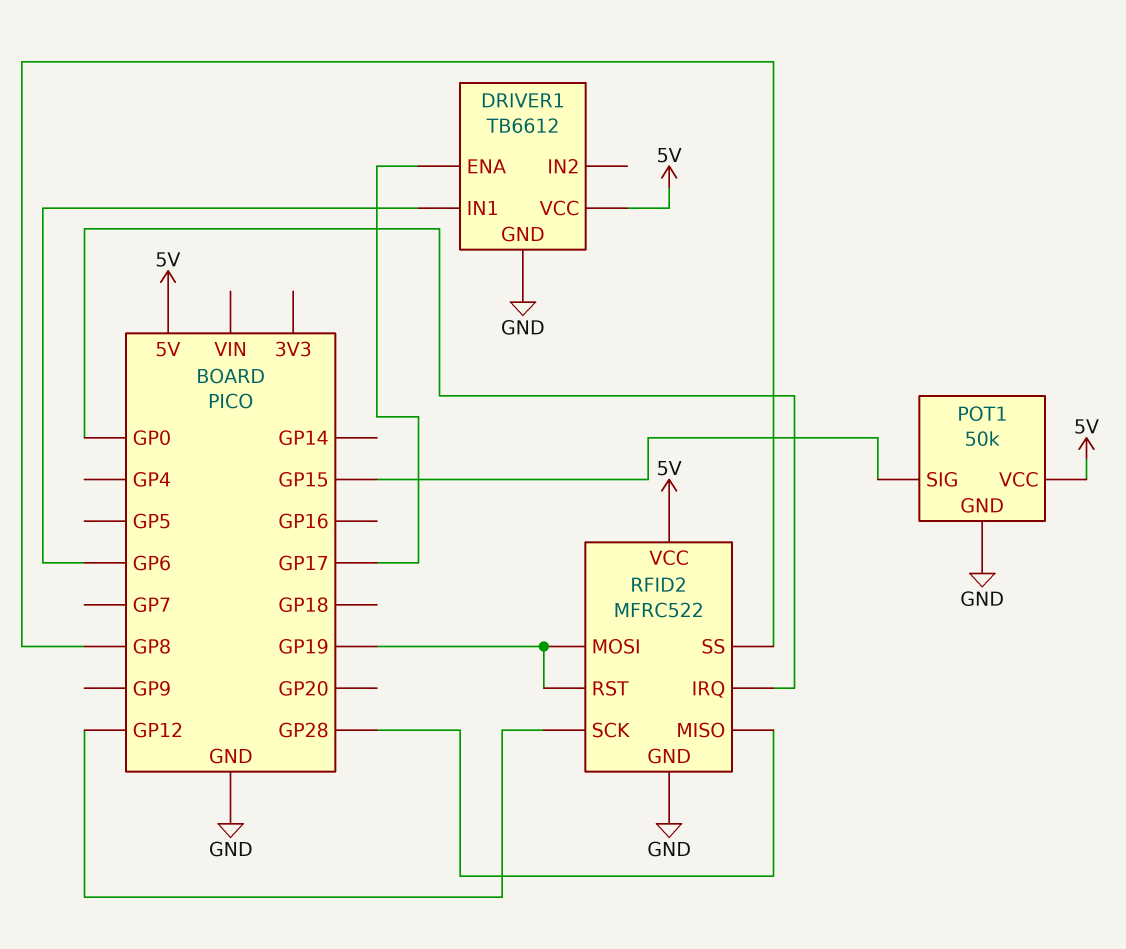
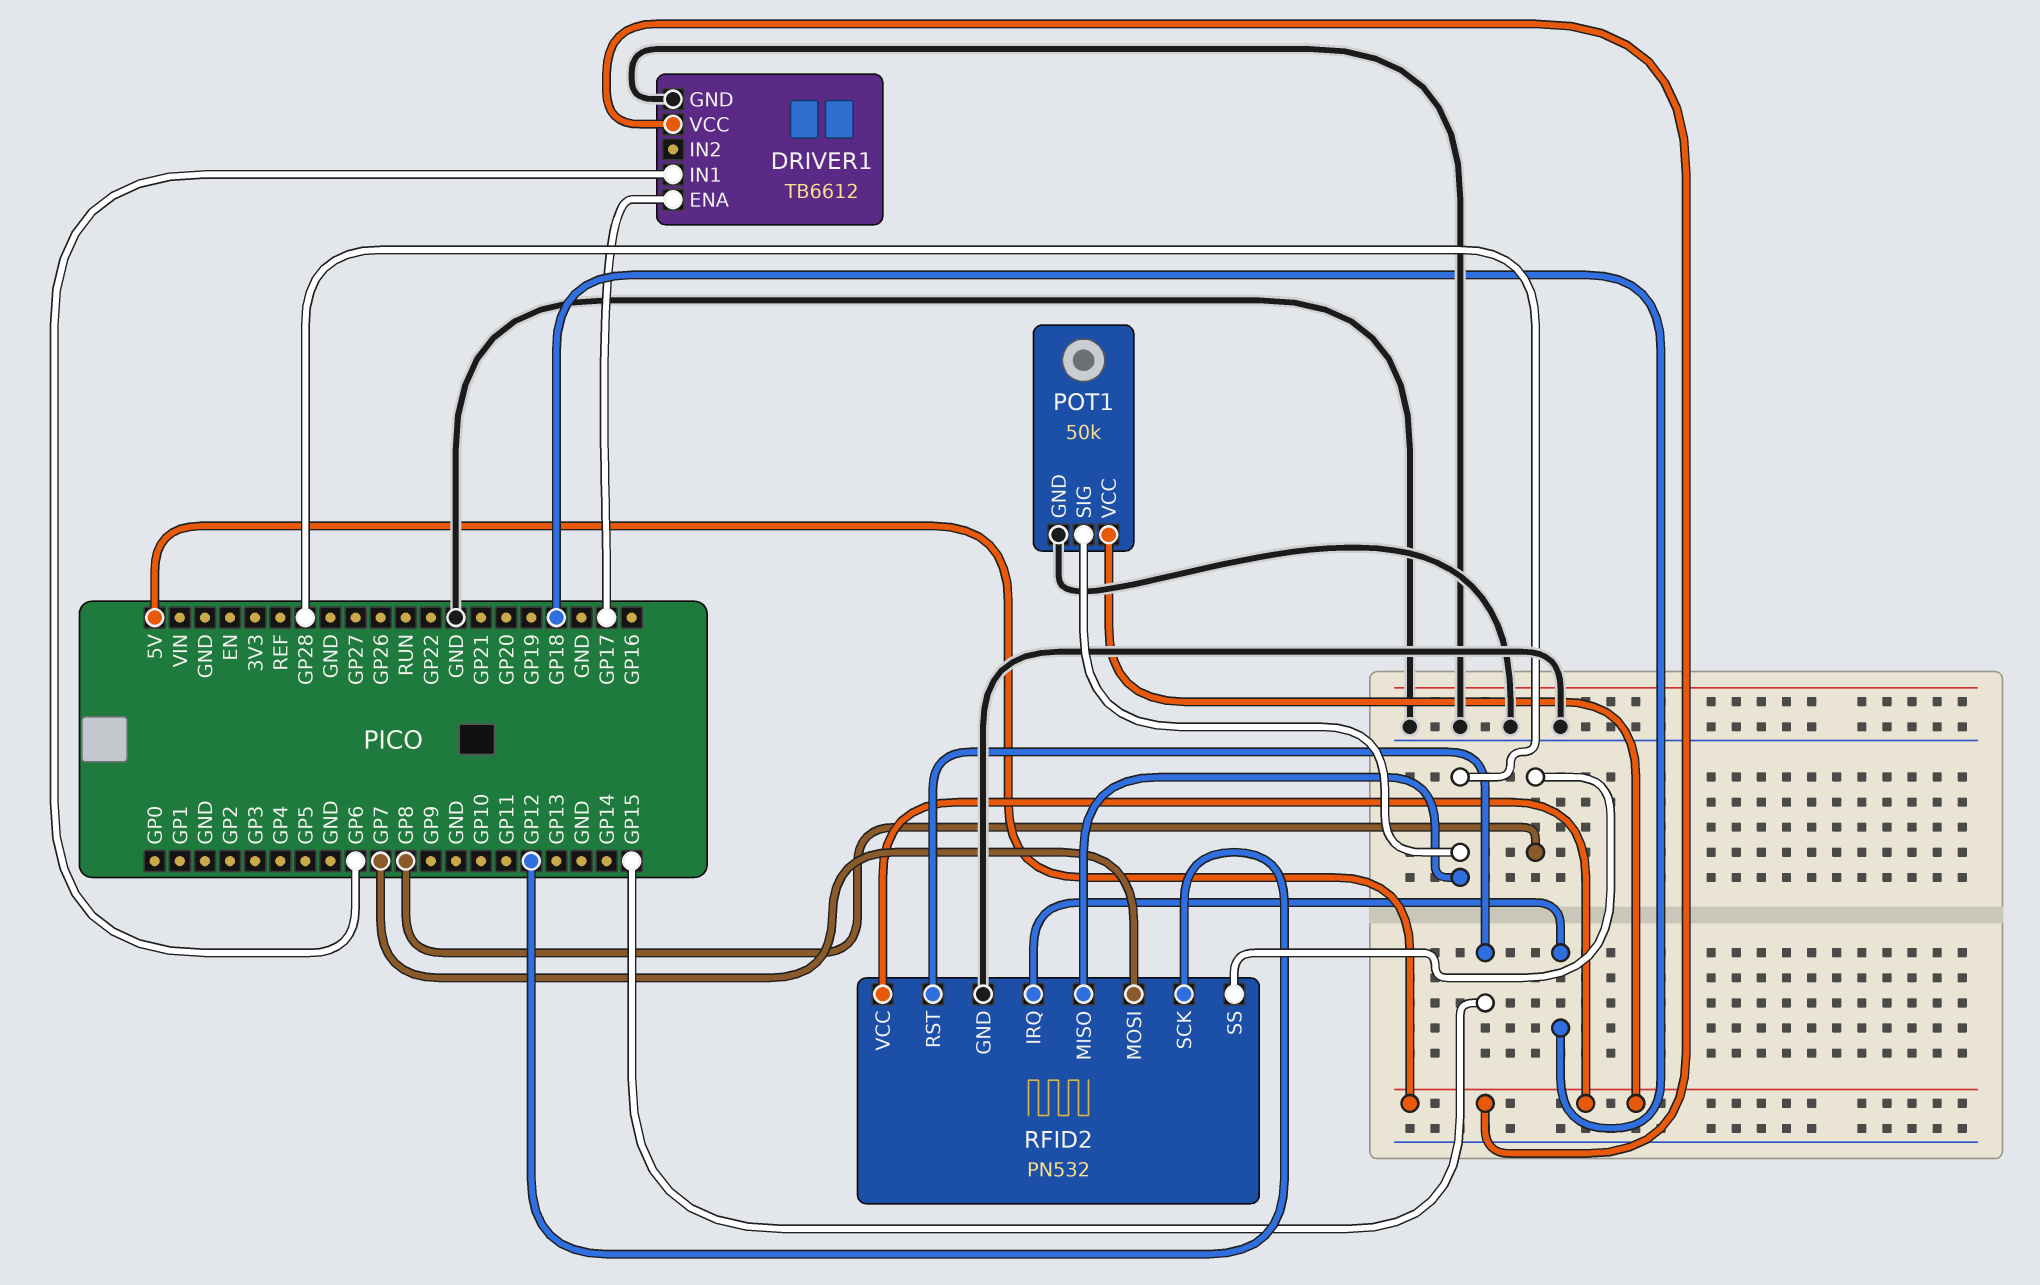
POT1 pin SIG: GP15 -> GP28
RFID2: MFRC522 -> PN532
RFID2 pin IRQ: GP0 -> GP18
RFID2 pin MOSI: GP19 -> GP7
RFID2 pin RST: GP19 -> GP15

